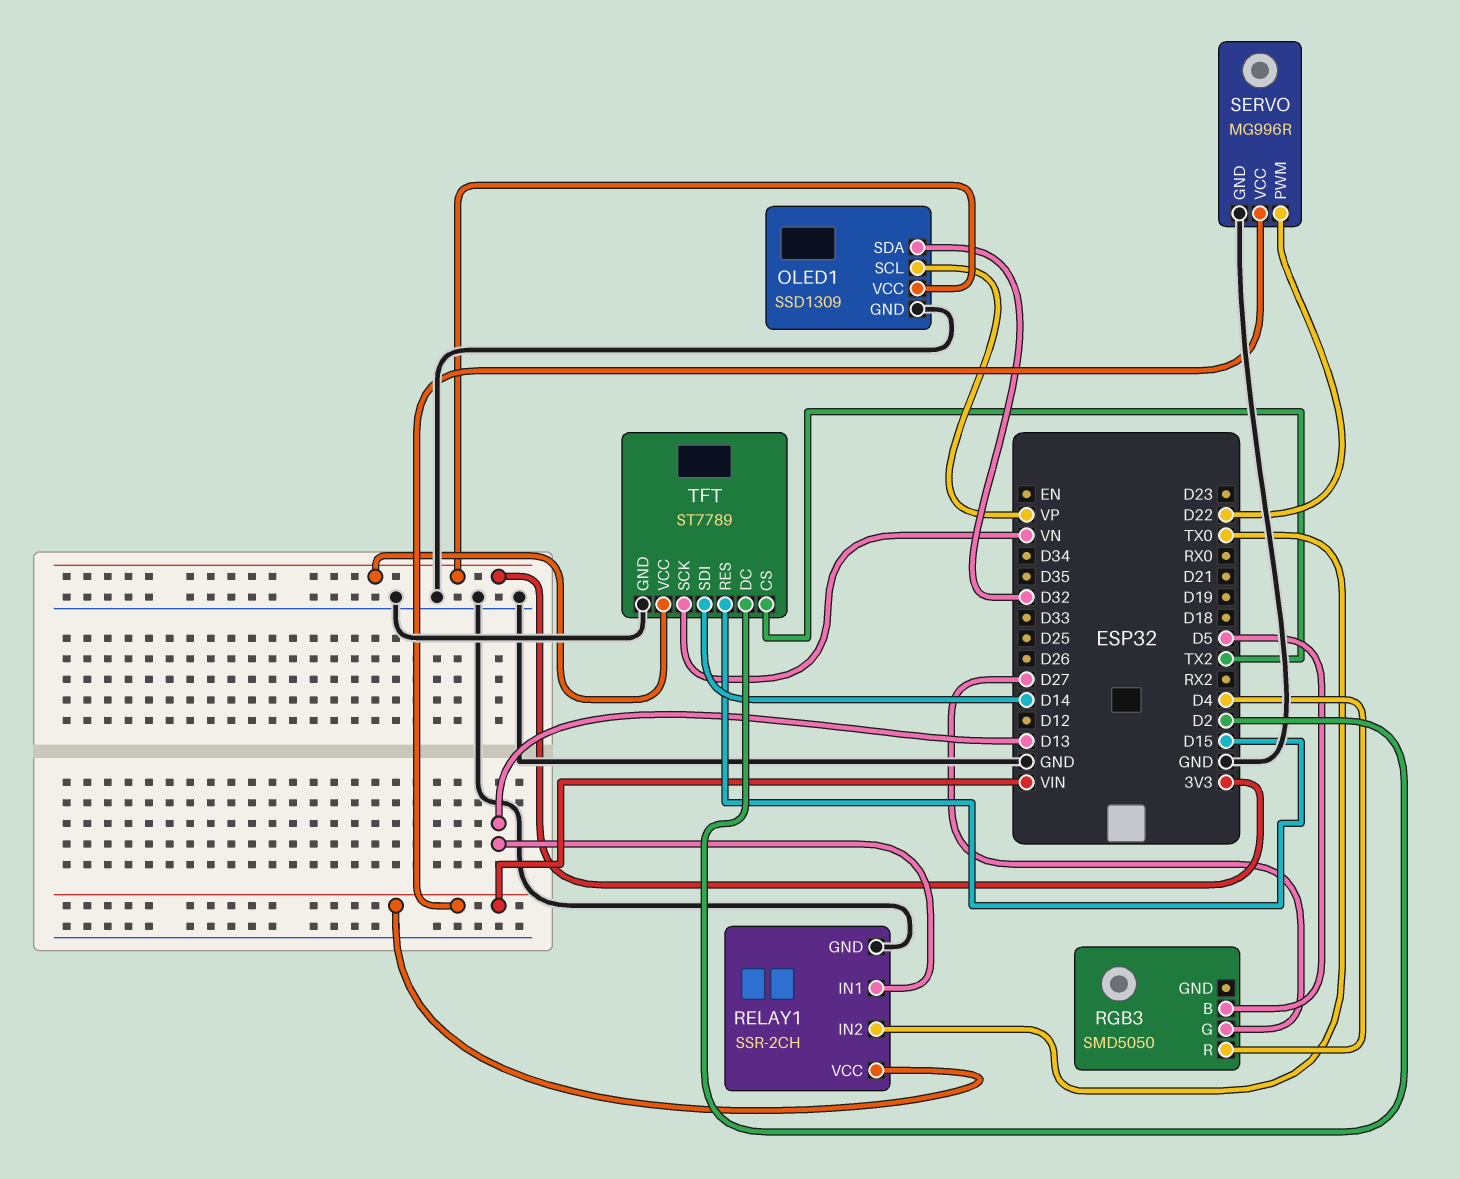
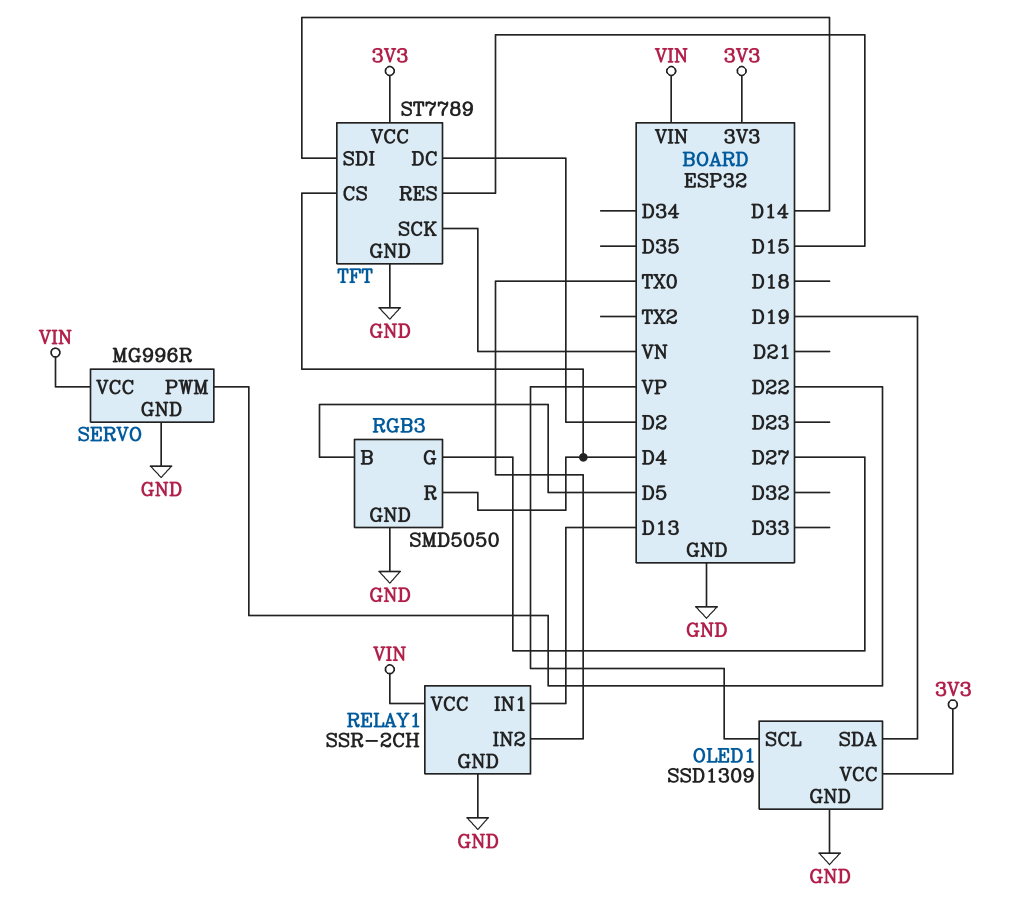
OLED1 pin SDA: D32 -> D19
RGB3 pin GND: none -> GND
TFT pin CS: TX2 -> D4

